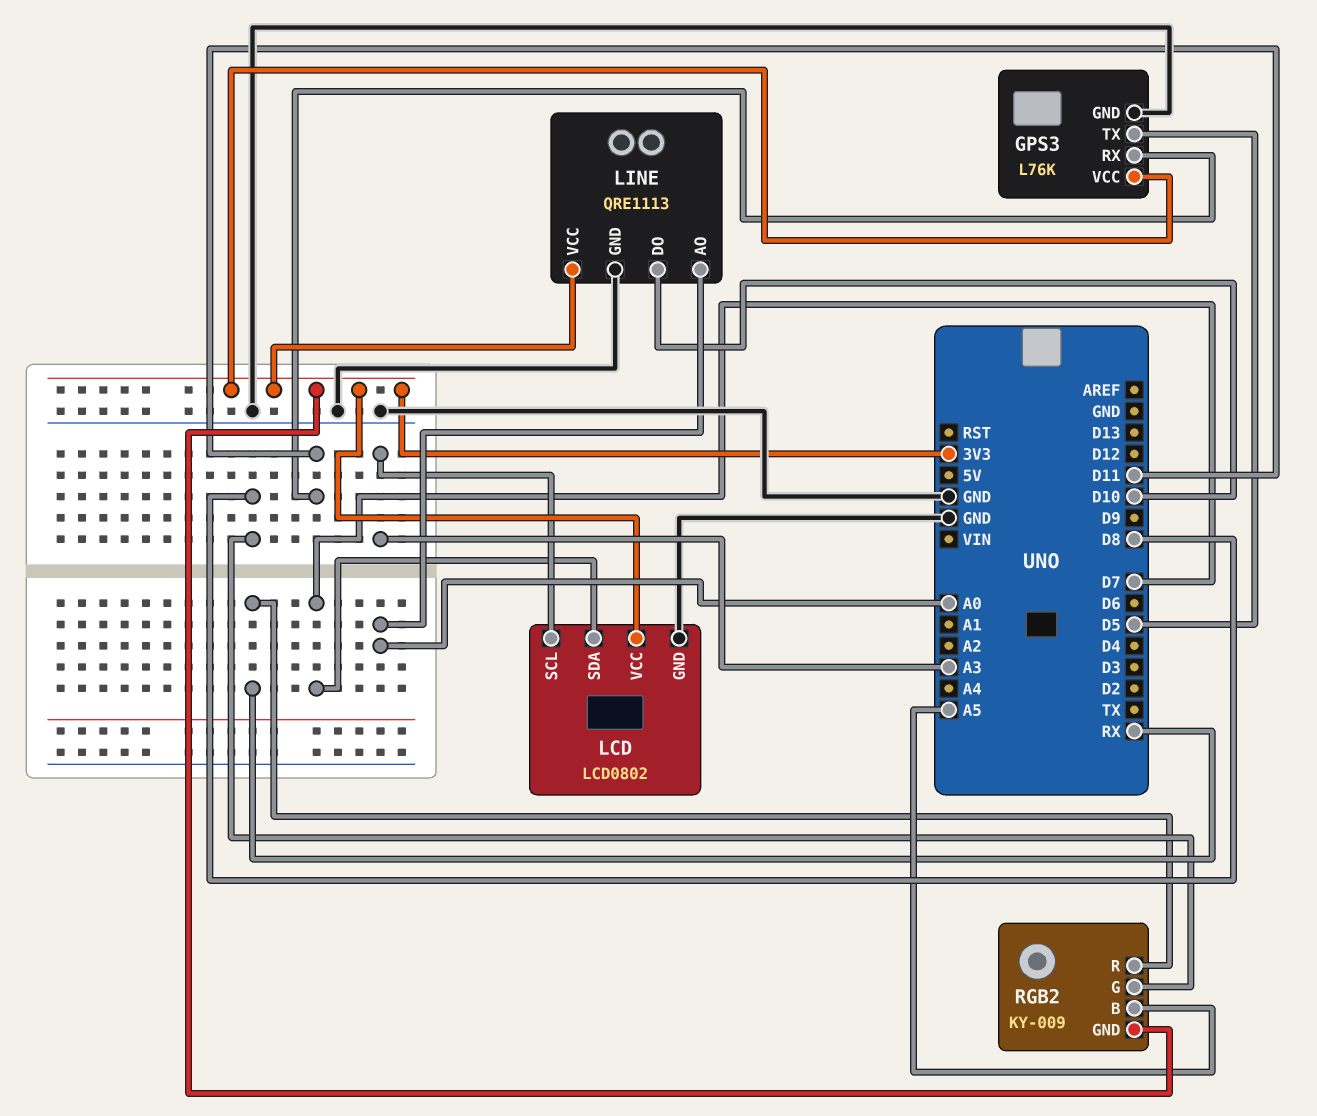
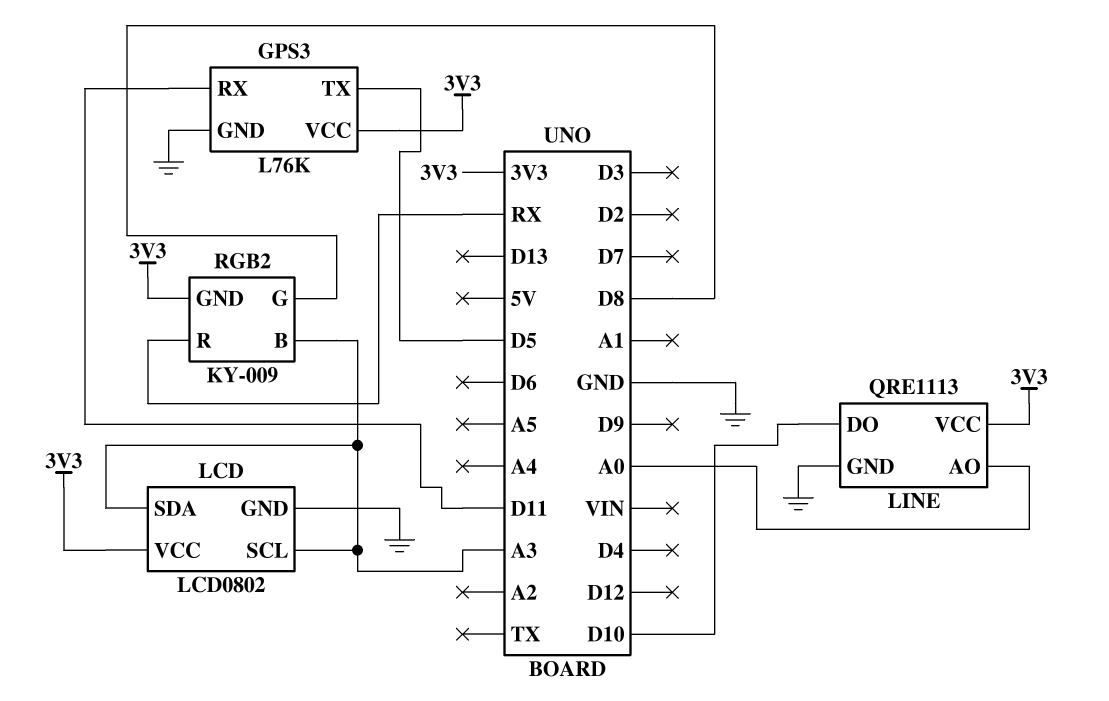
LCD pin SDA: D7 -> A3
RGB2 pin B: A5 -> A3

